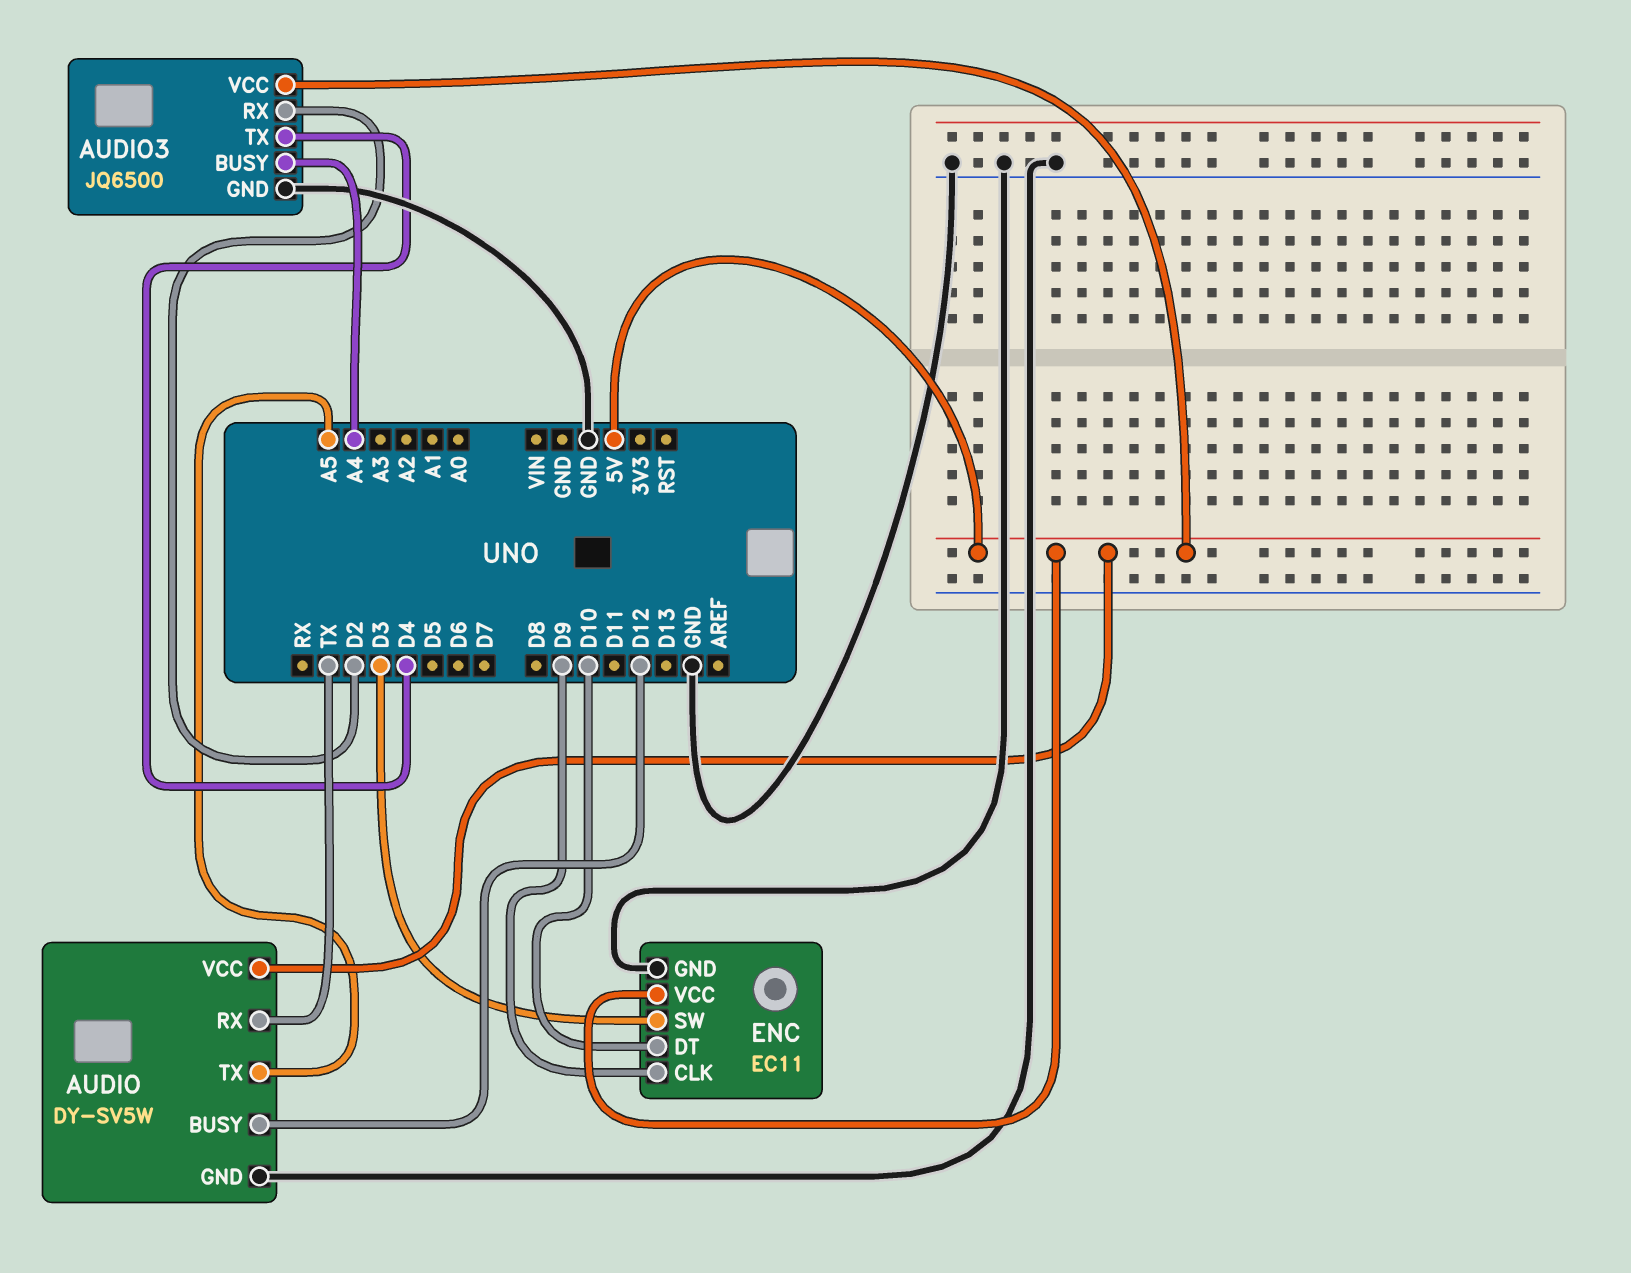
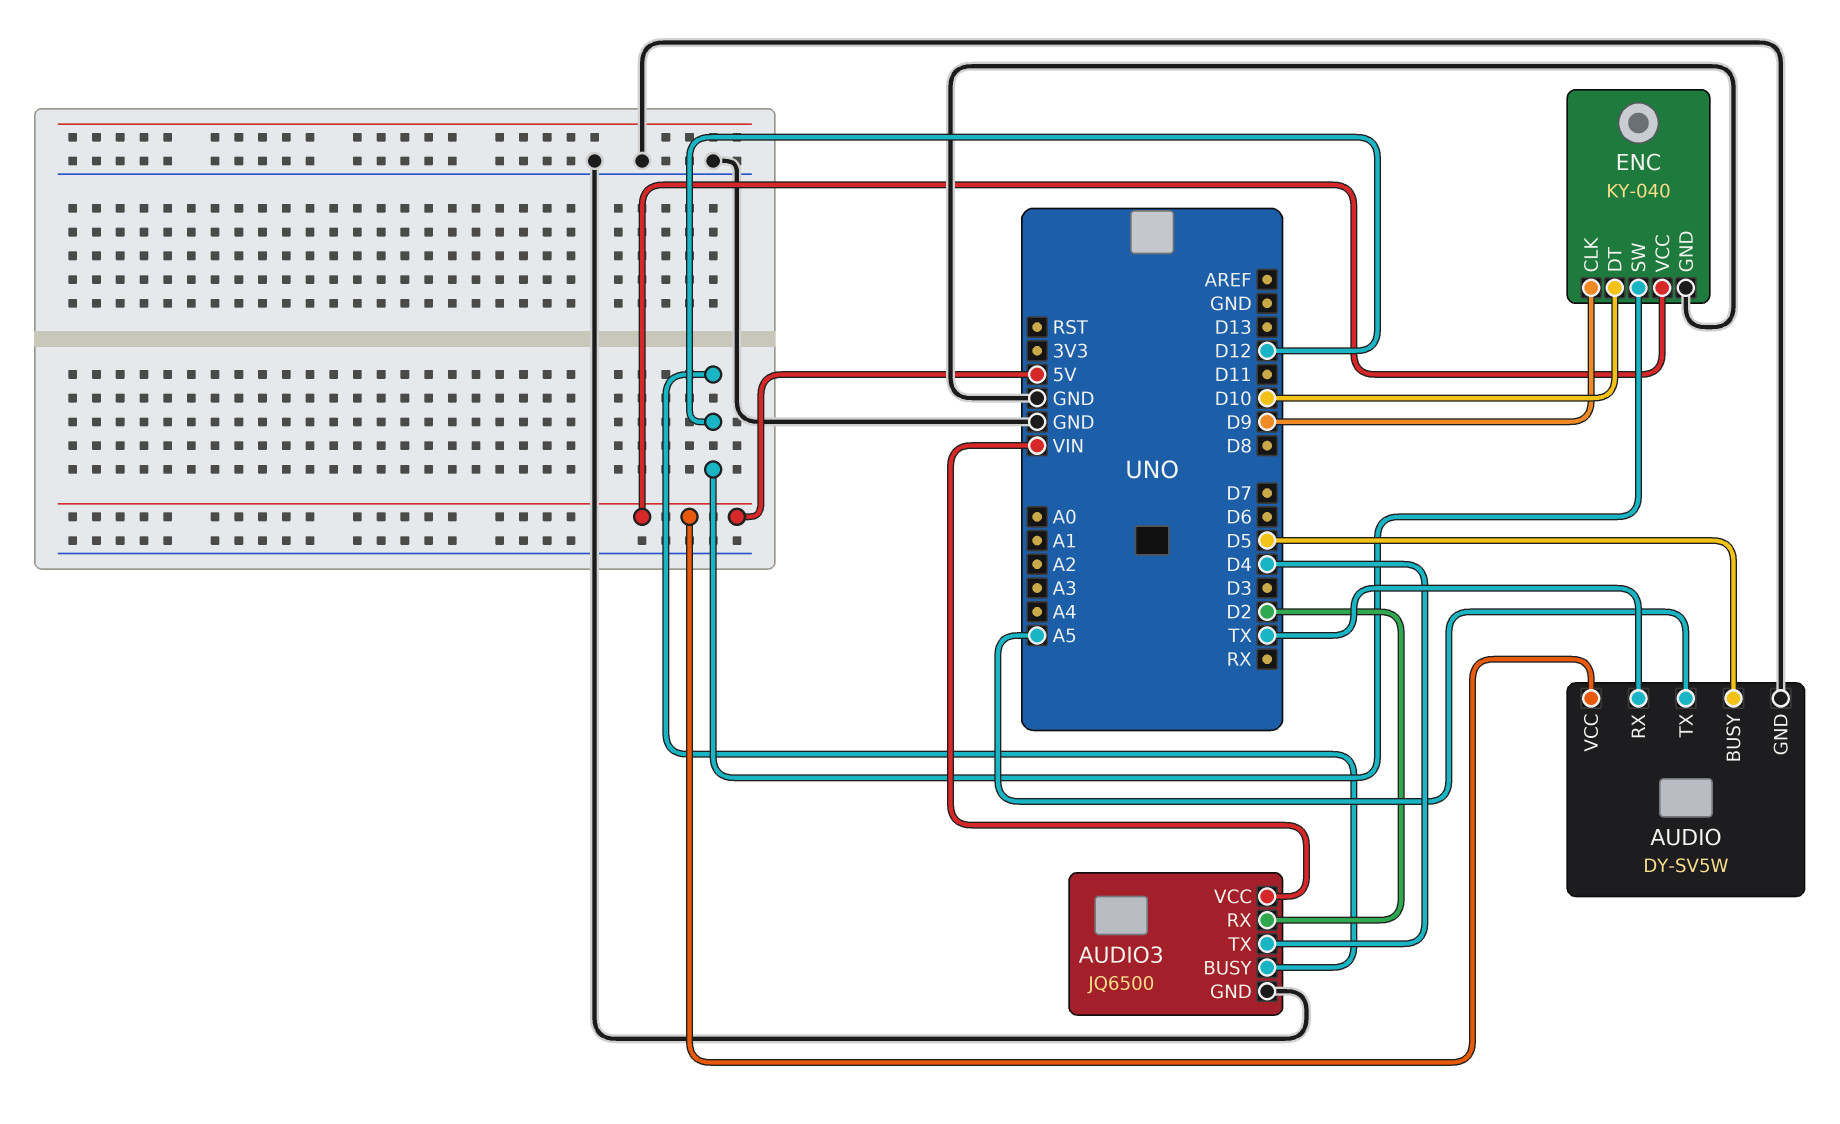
AUDIO pin BUSY: D12 -> D5
AUDIO3 pin BUSY: A4 -> D12
AUDIO3 pin VCC: 5V -> VIN
ENC: EC11 -> KY-040
ENC pin SW: D3 -> D12

